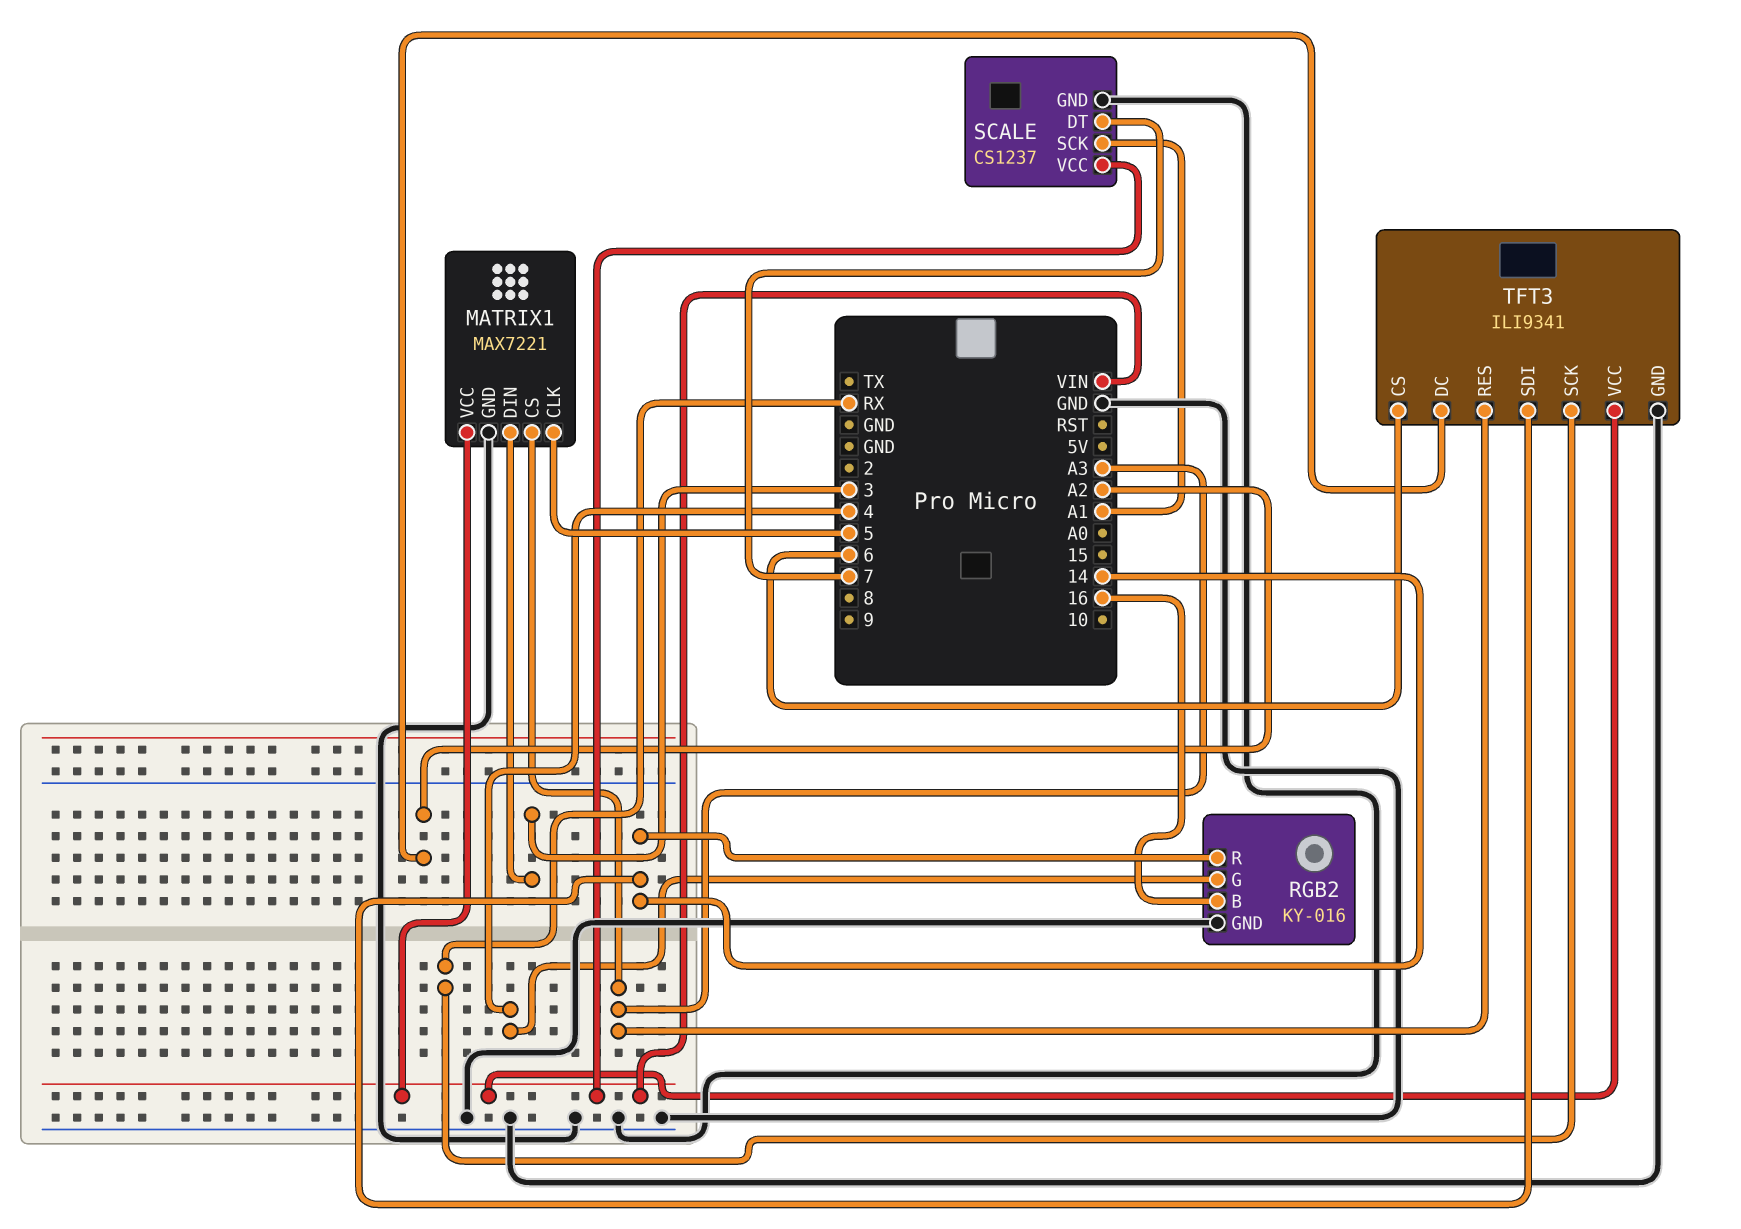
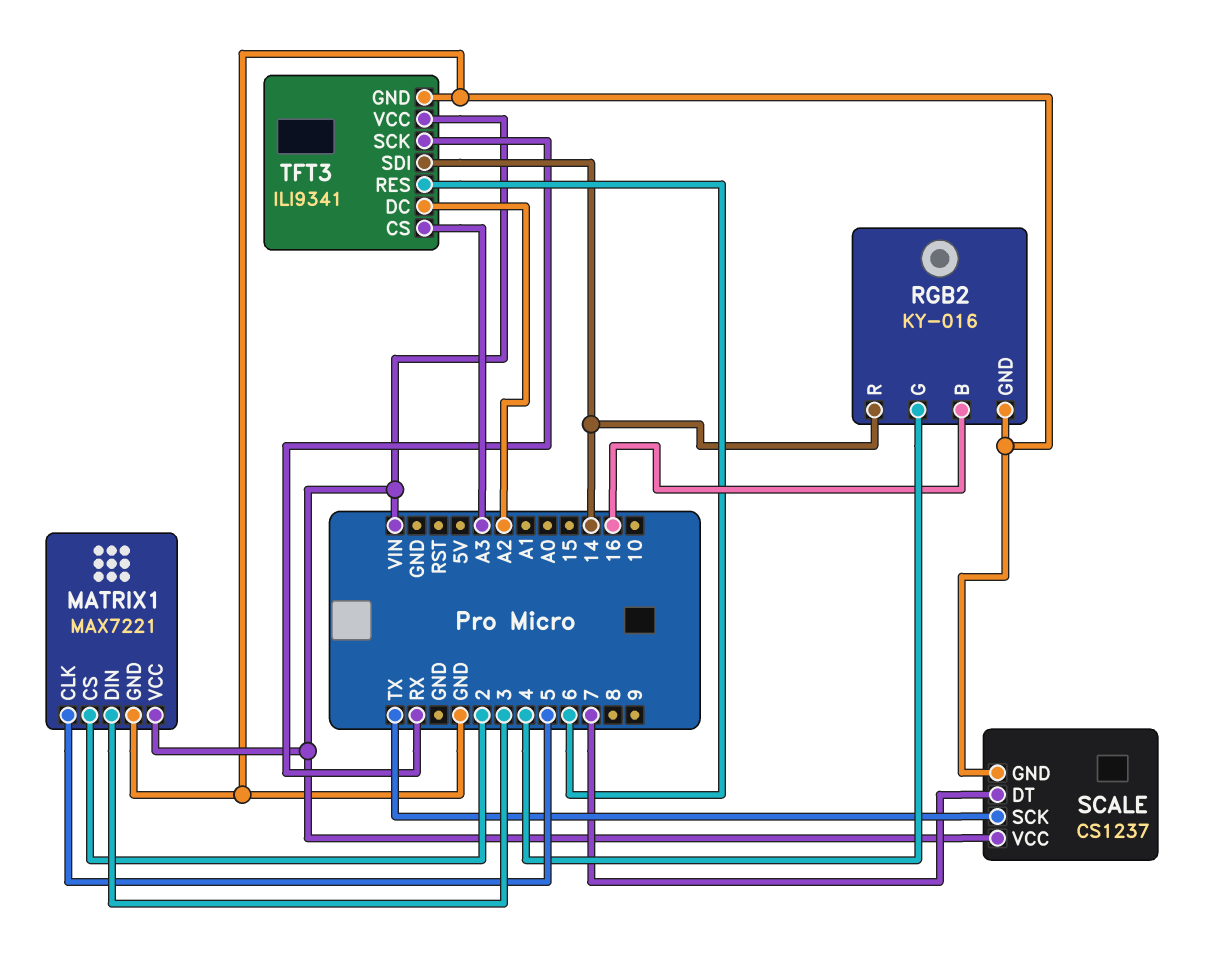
MATRIX1 pin CS: A3 -> 2
SCALE pin SCK: A1 -> TX
TFT3 pin CS: 6 -> A3
TFT3 pin RES: A3 -> 6

